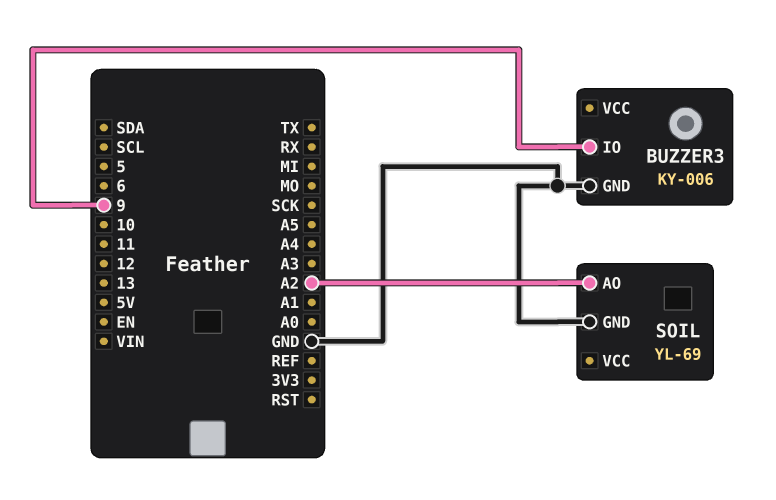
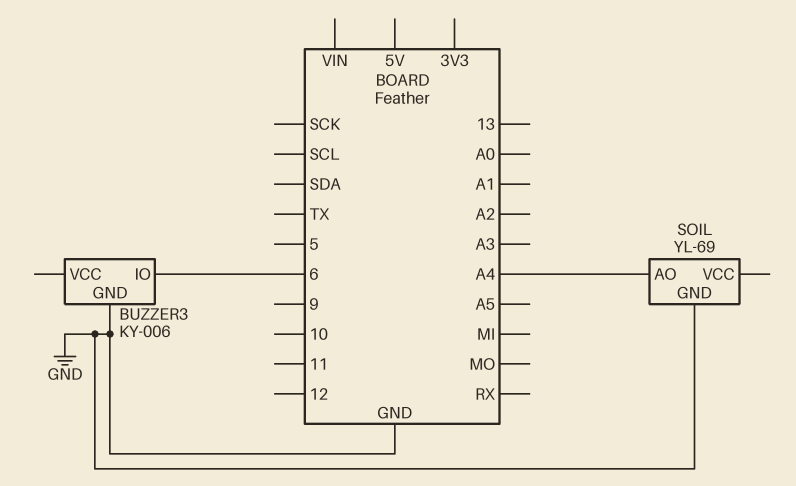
BUZZER3 pin IO: 9 -> 6
SOIL pin AO: A2 -> A4

